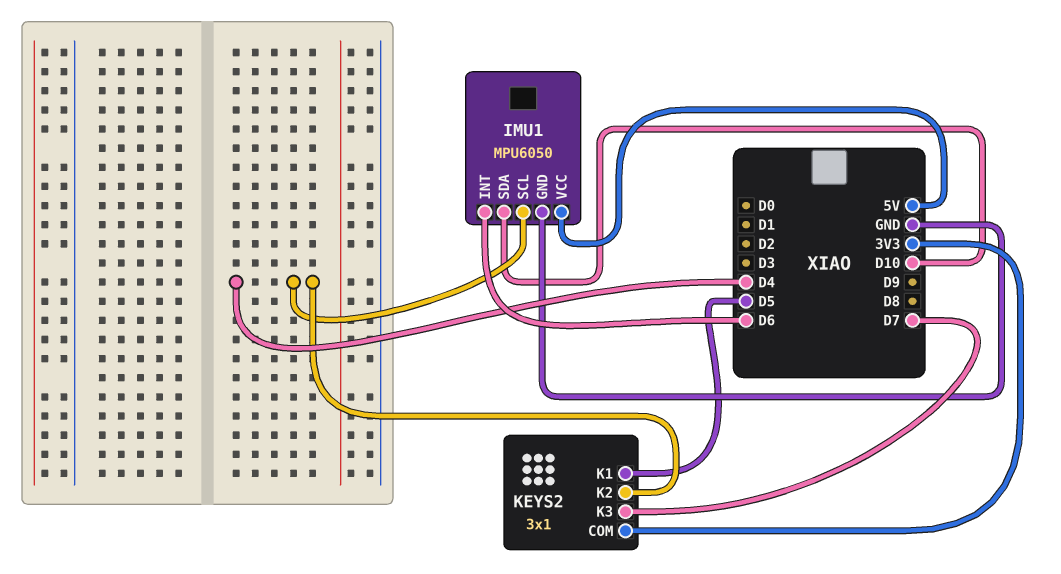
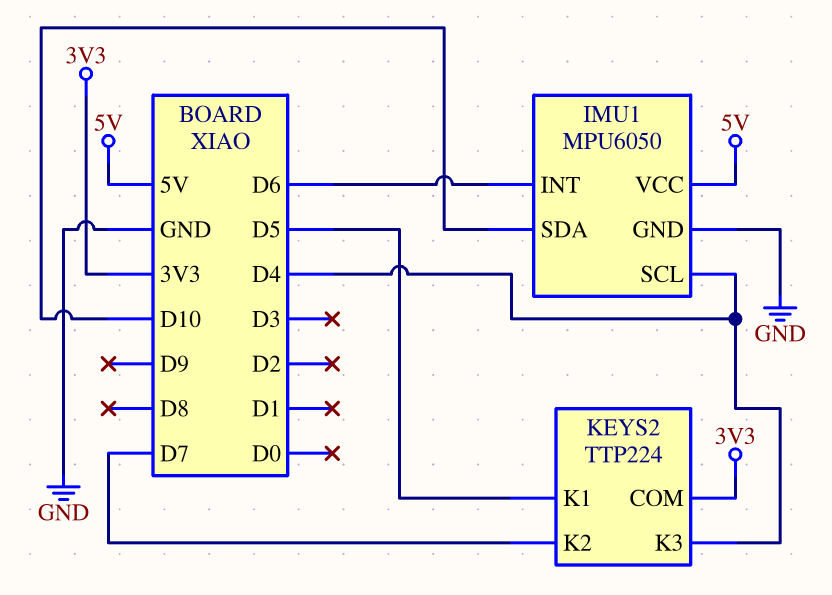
KEYS2: 3x1 -> TTP224
KEYS2 pin K2: D4 -> D7
KEYS2 pin K3: D7 -> D4

